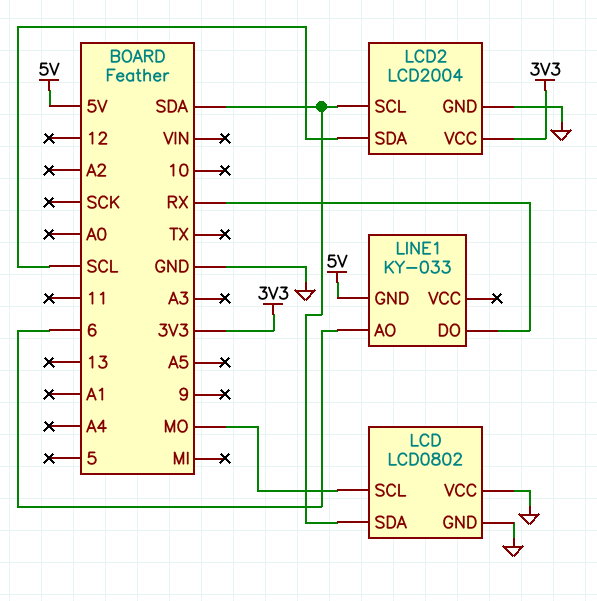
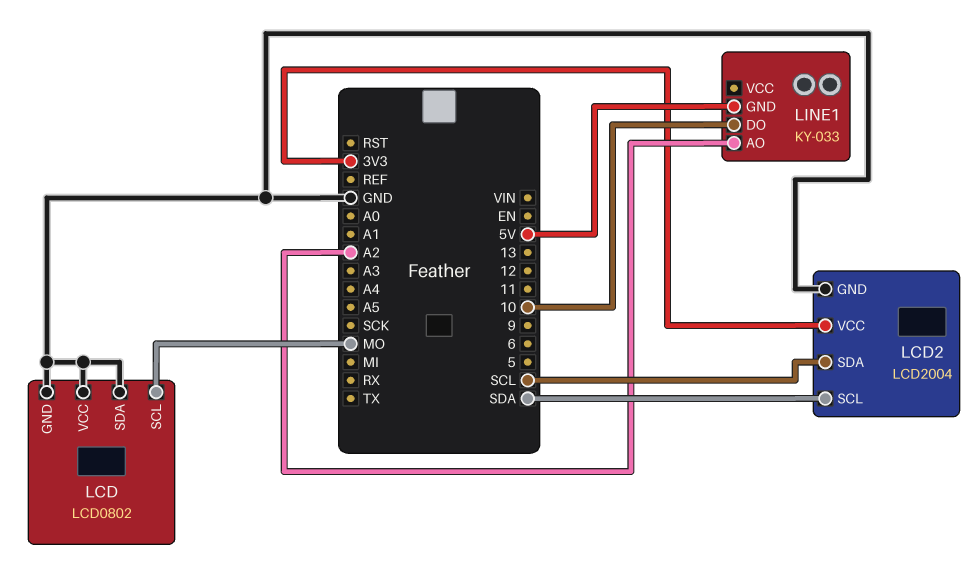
LCD pin SDA: SDA -> GND
LINE1 pin AO: 6 -> A2
LINE1 pin DO: RX -> 10

